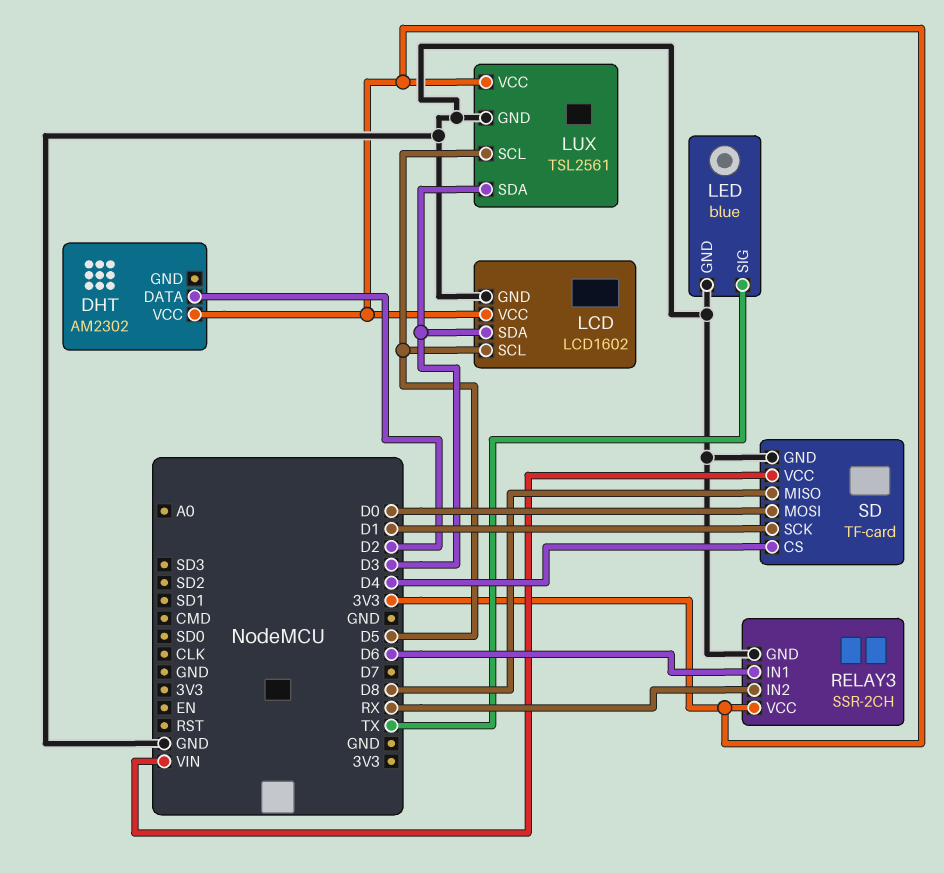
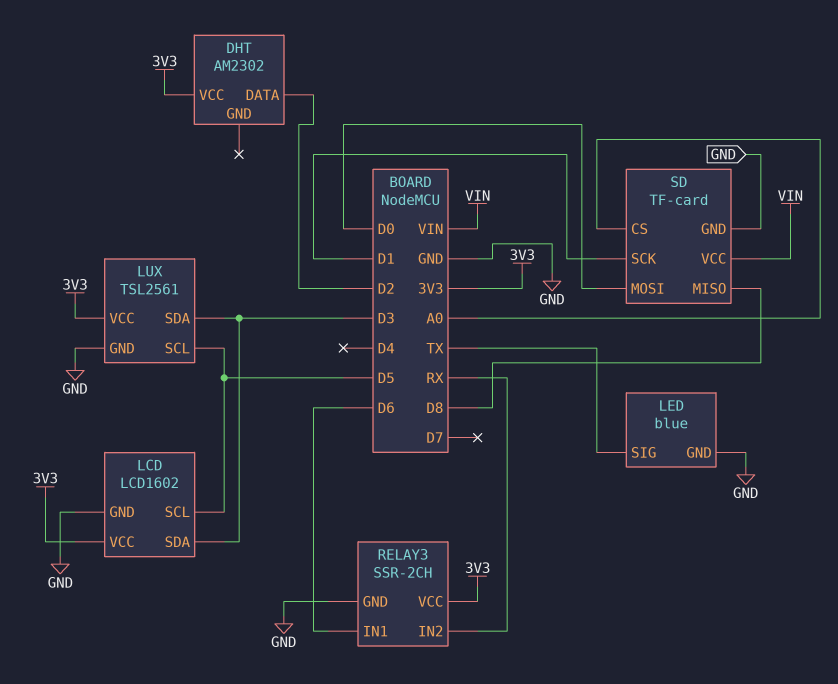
SD pin CS: D4 -> A0

